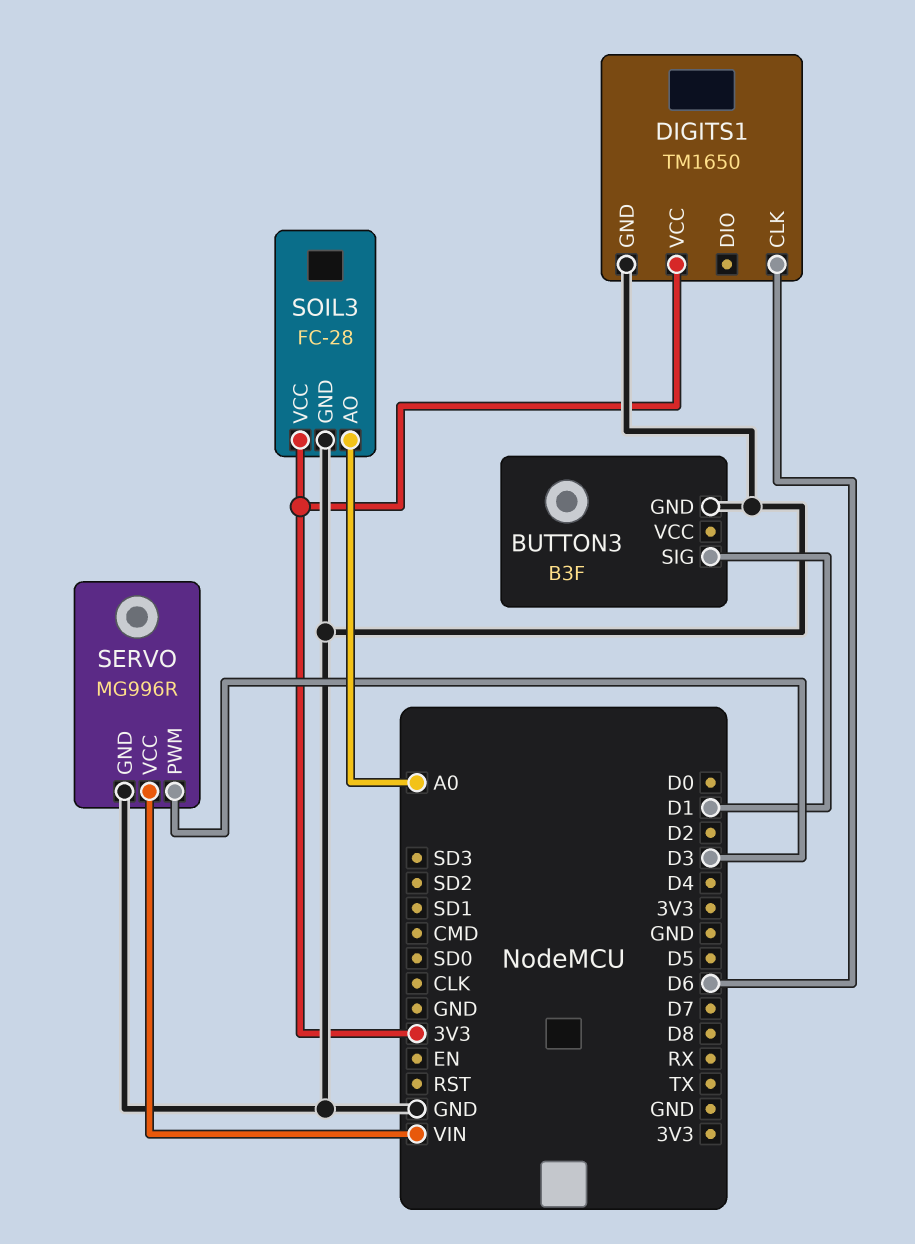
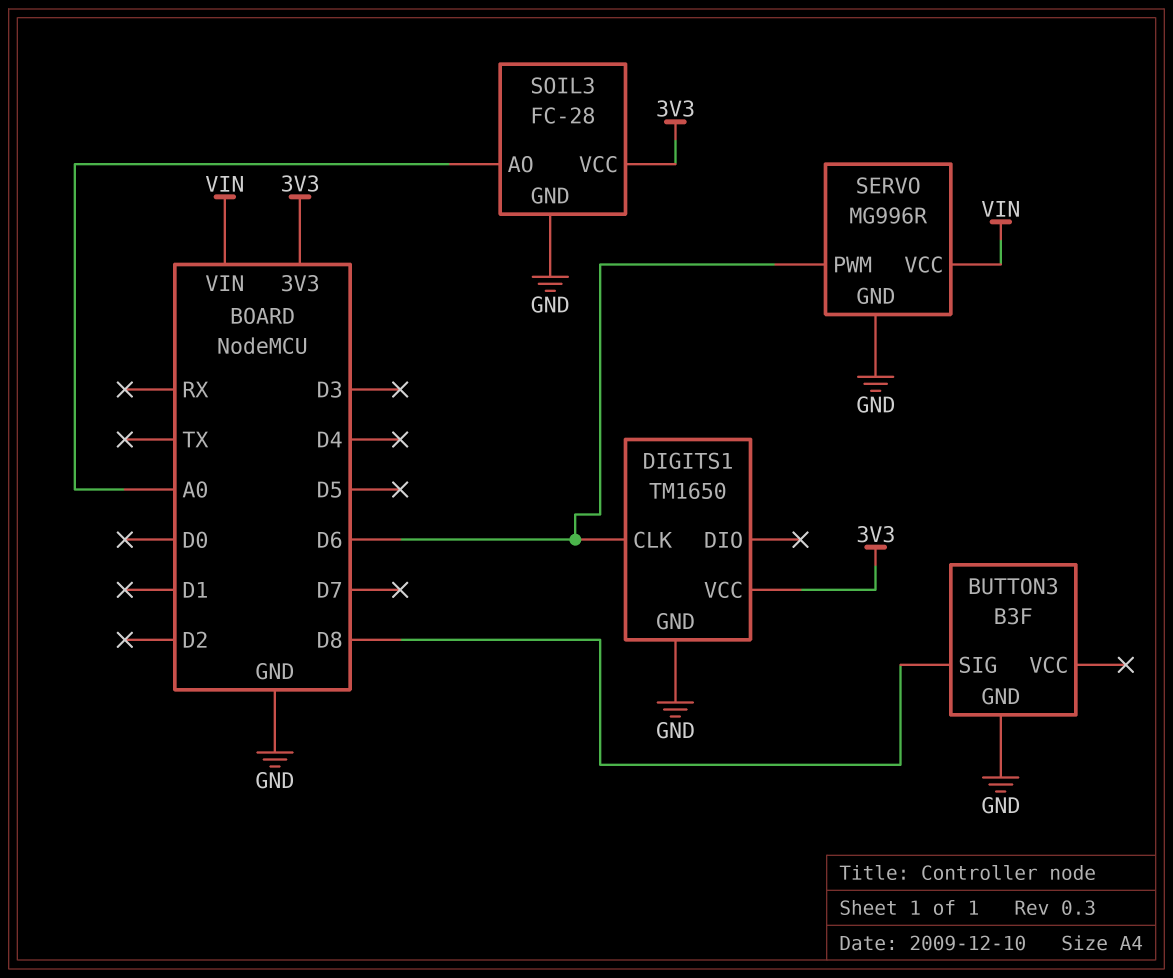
BUTTON3 pin SIG: D1 -> D8
SERVO pin PWM: D3 -> D6

